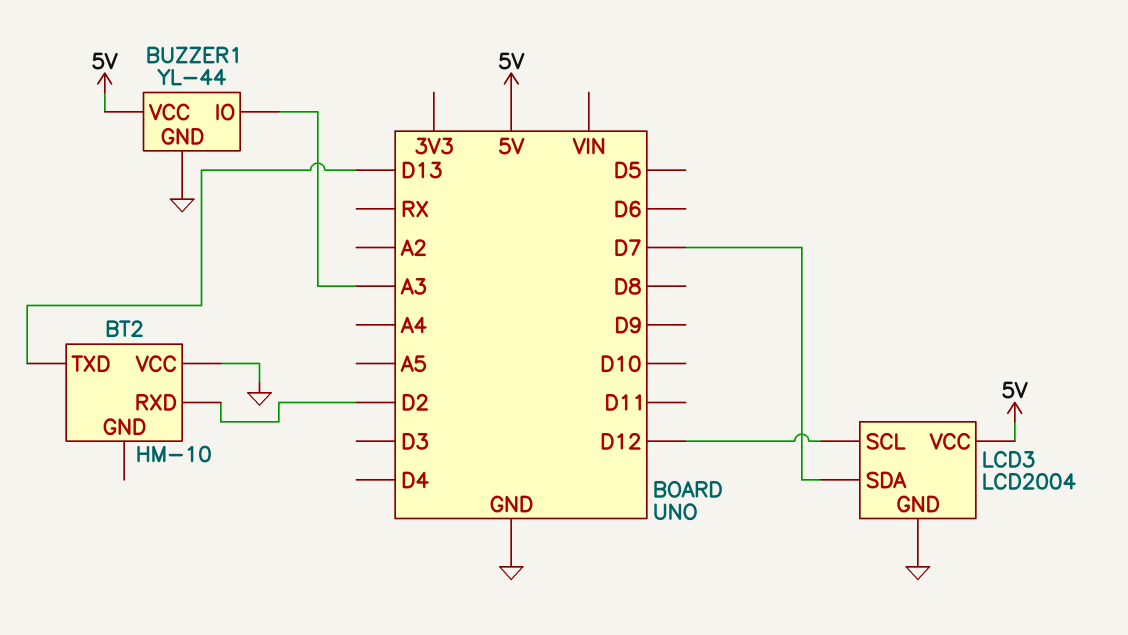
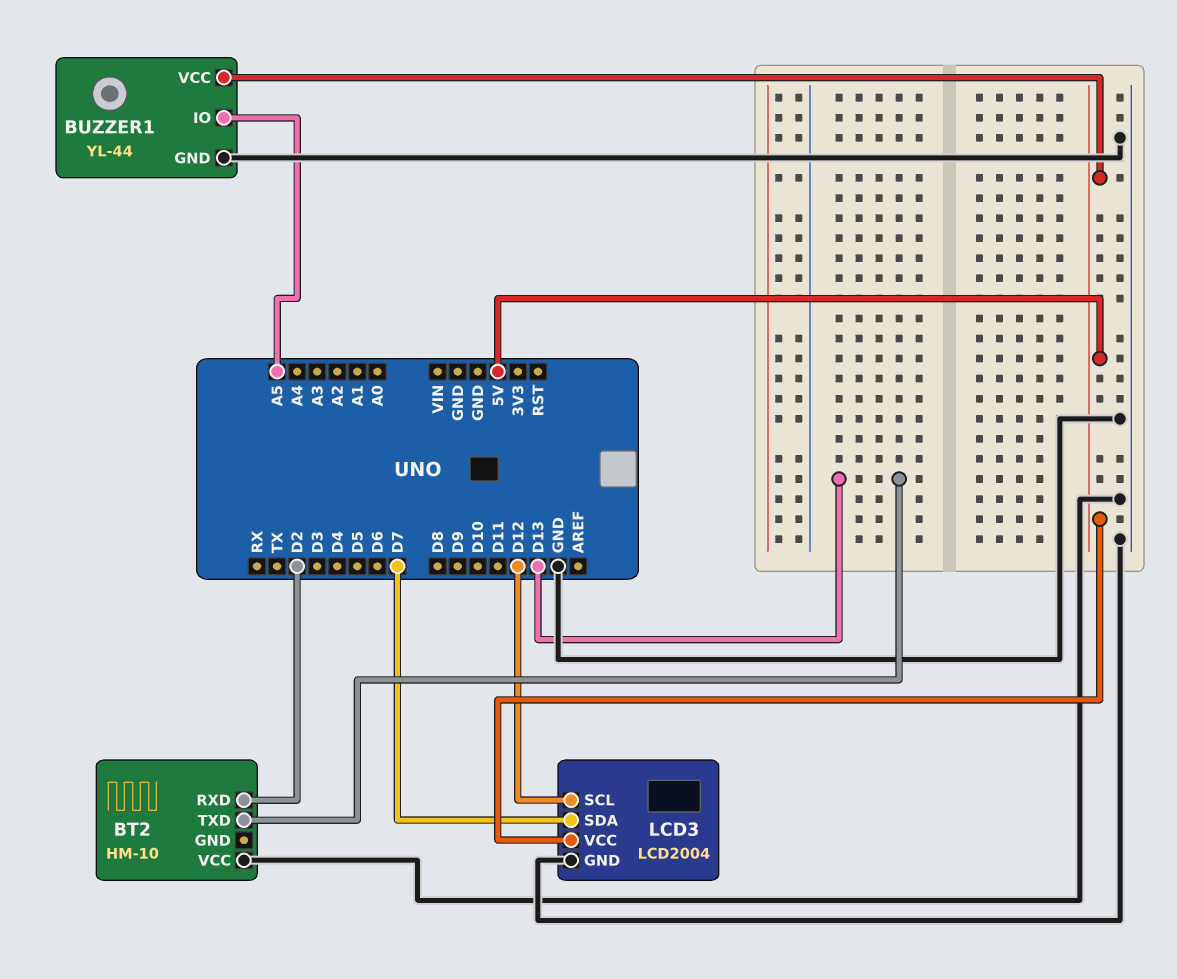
BUZZER1 pin IO: A3 -> A5

